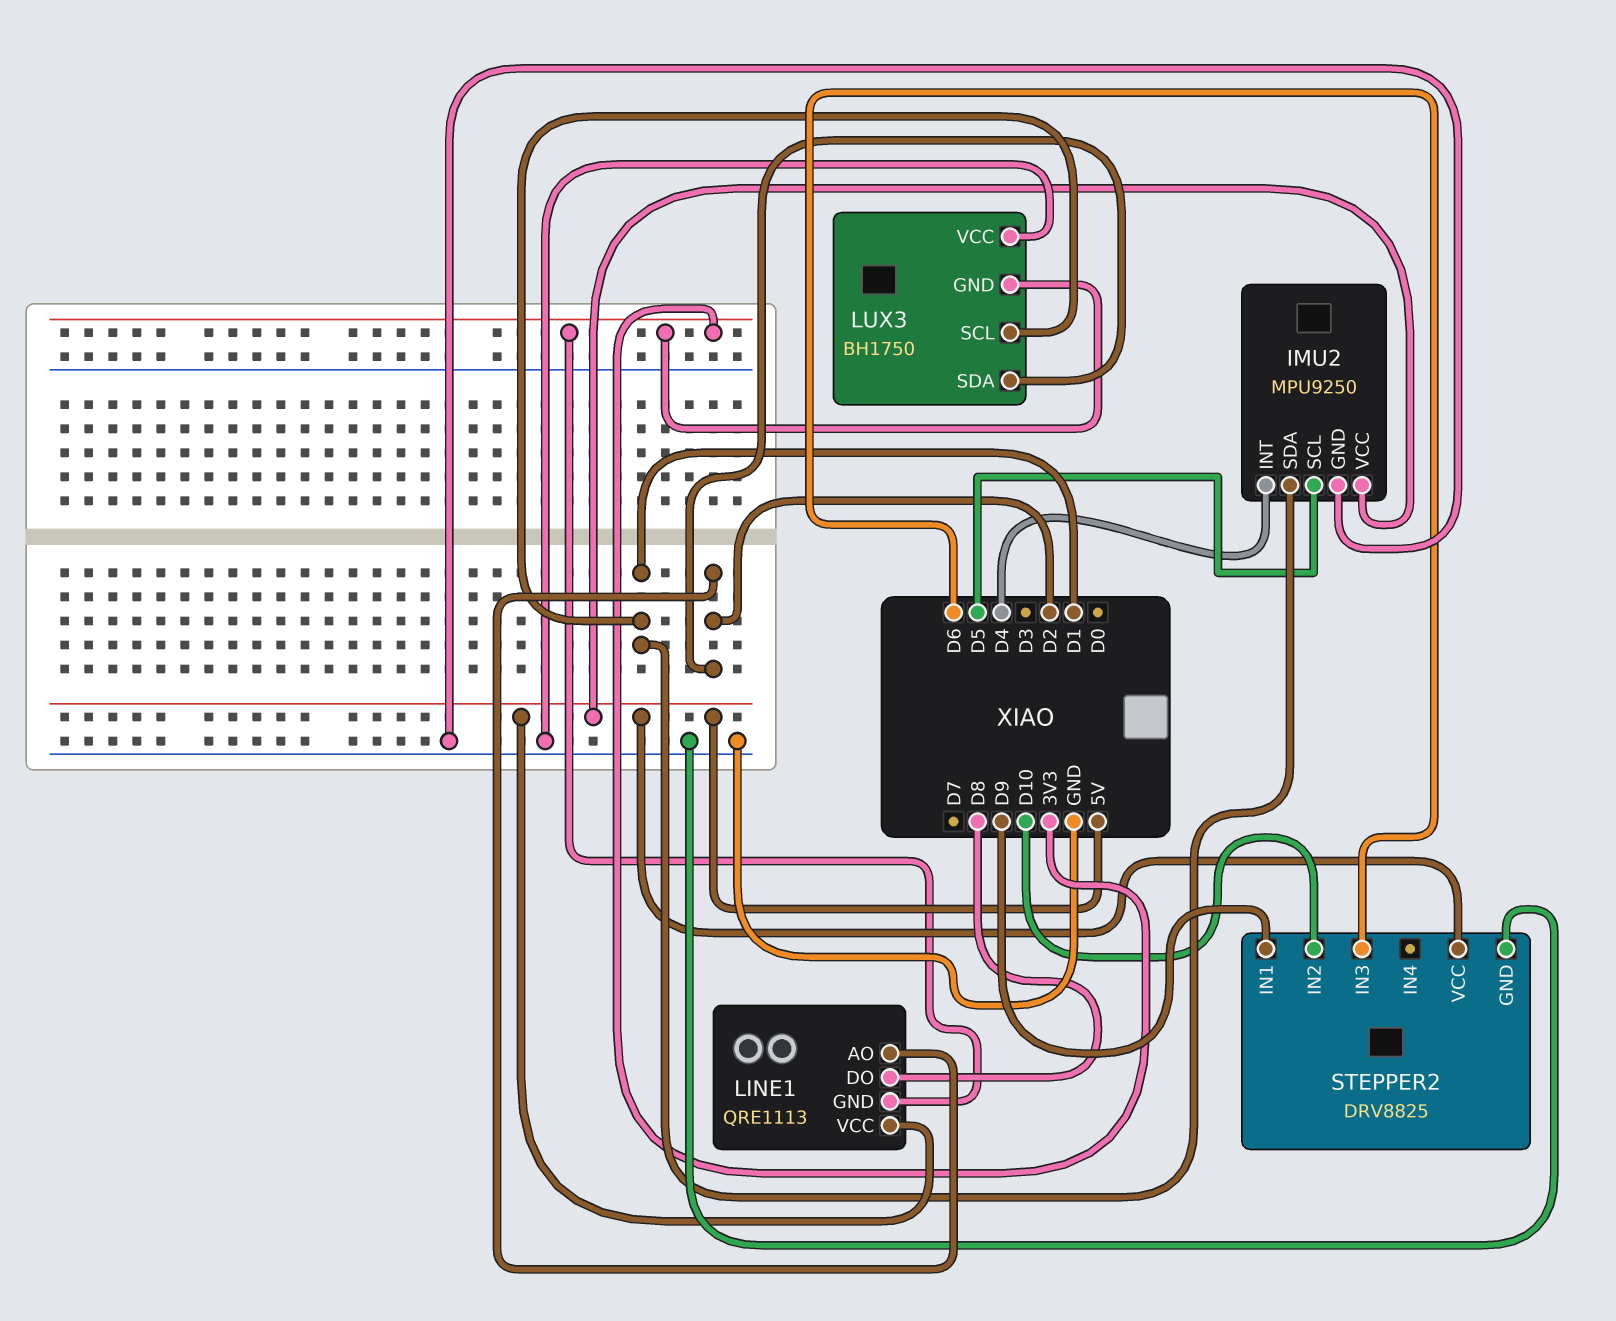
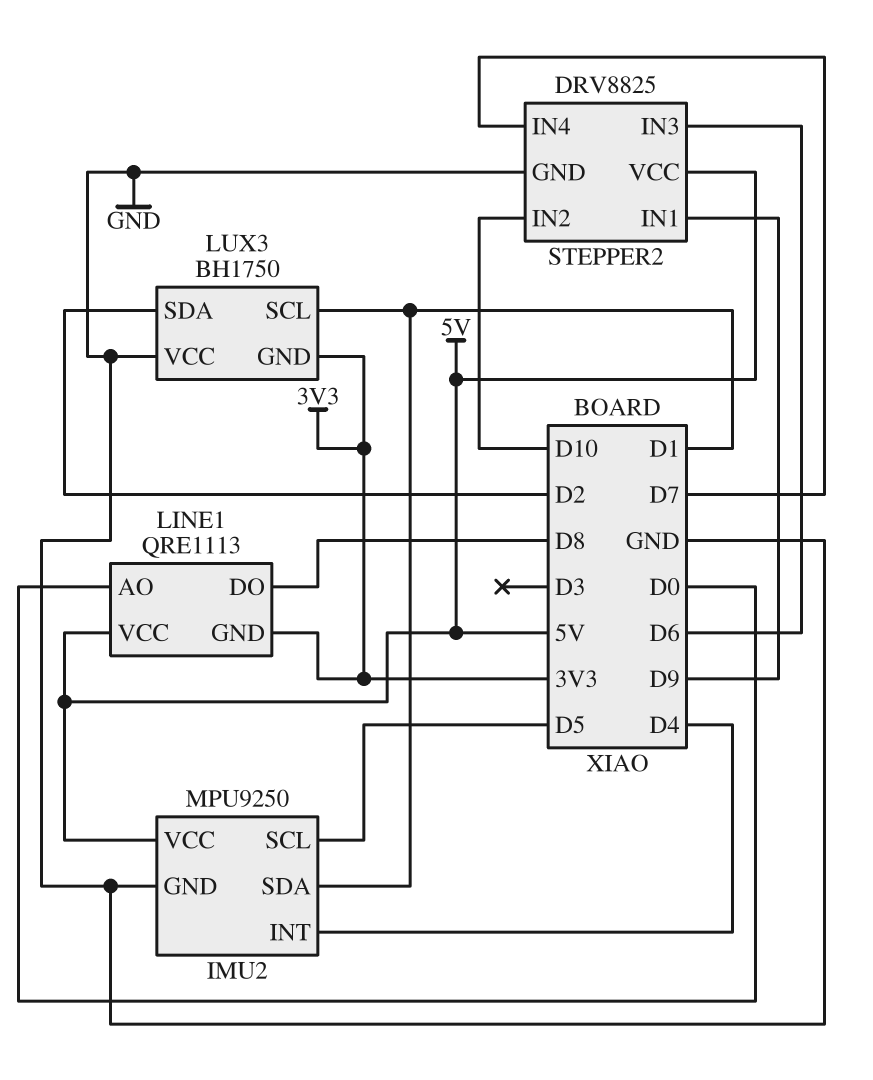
LINE1 pin AO: D2 -> D0
STEPPER2 pin IN4: none -> D7

